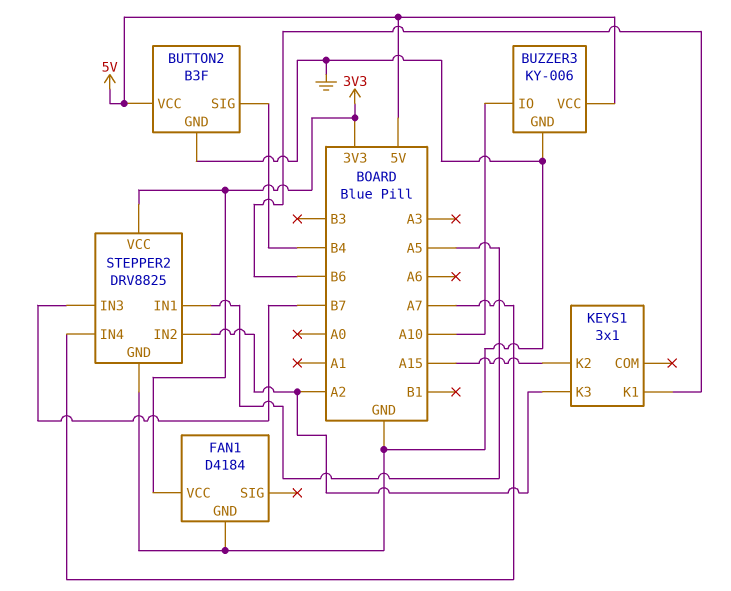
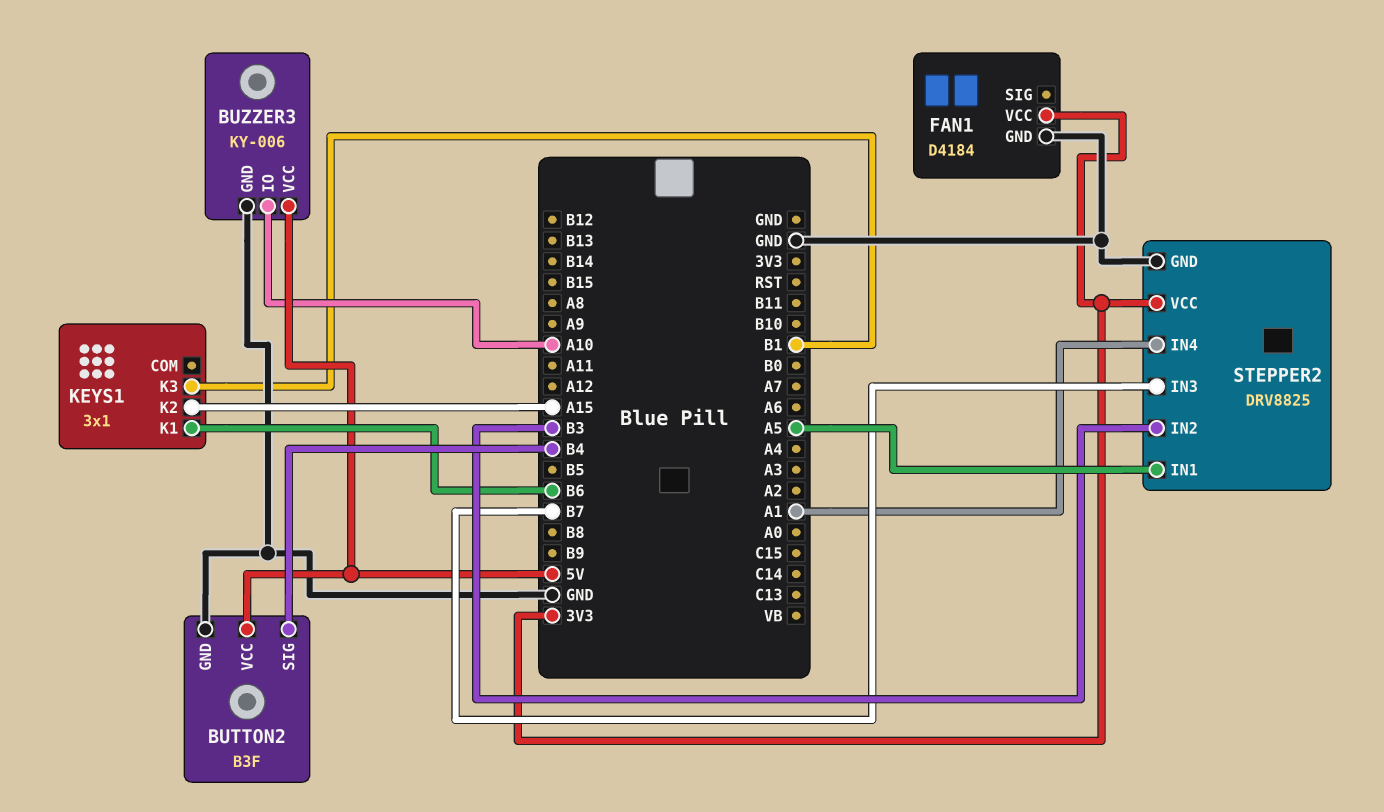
KEYS1 pin K3: A2 -> B1
STEPPER2 pin IN2: A2 -> B3
STEPPER2 pin IN4: A7 -> A1

